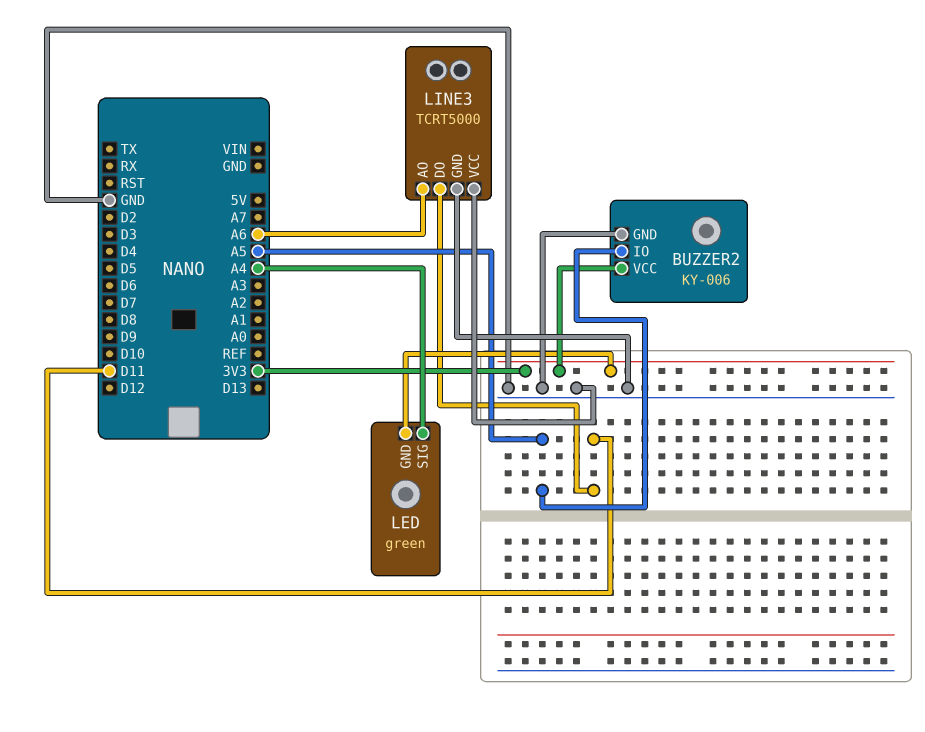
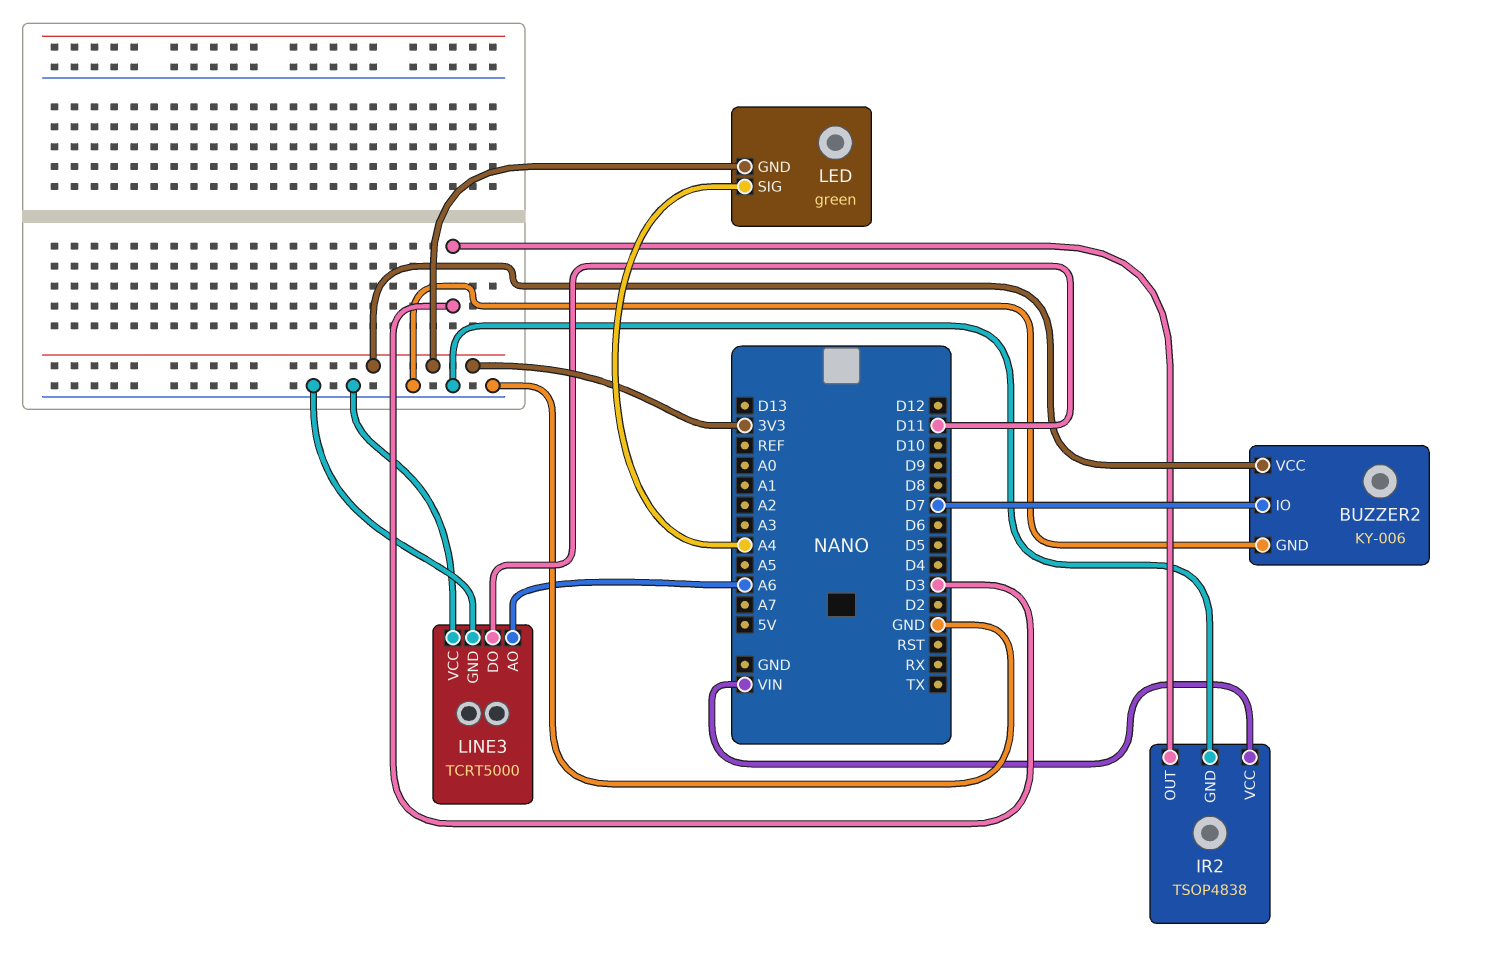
BUZZER2 pin IO: A5 -> D7
IR2: none -> TSOP4838
IR2 pin GND: none -> GND
IR2 pin OUT: none -> D3
IR2 pin VCC: none -> VIN

